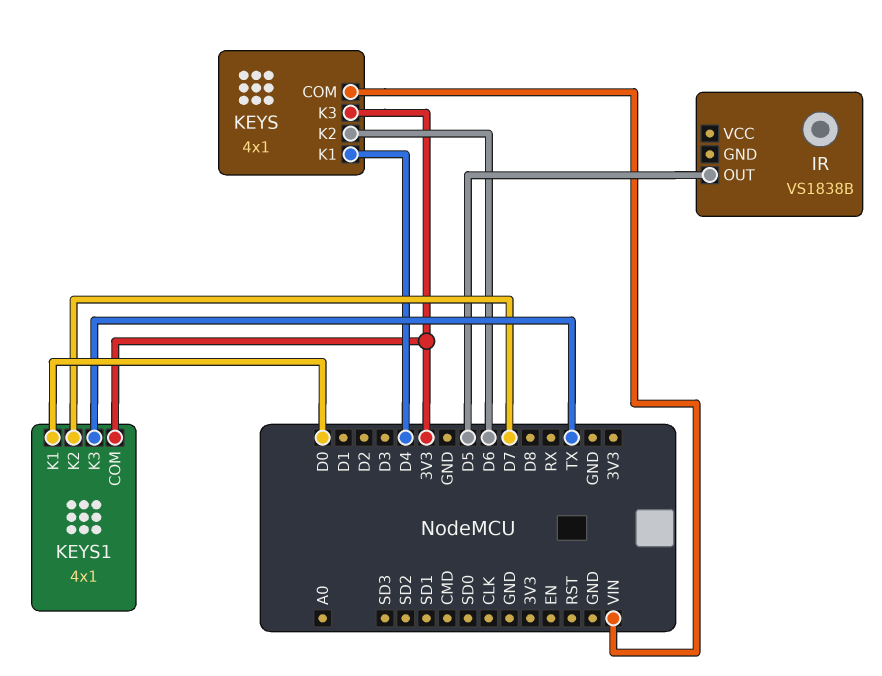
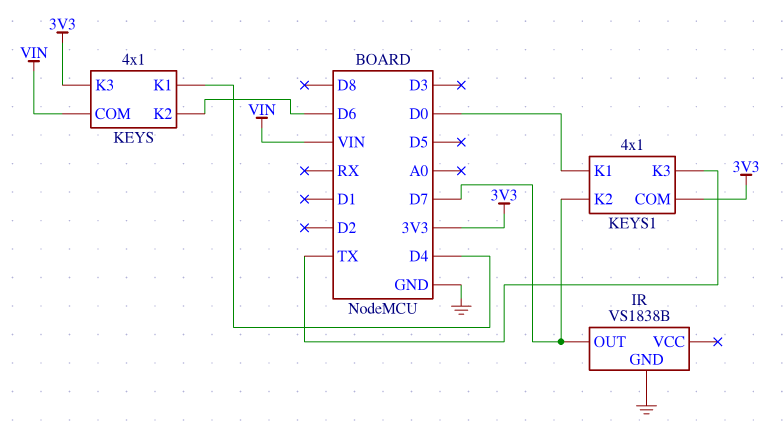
IR pin GND: none -> GND
IR pin OUT: D5 -> D7

